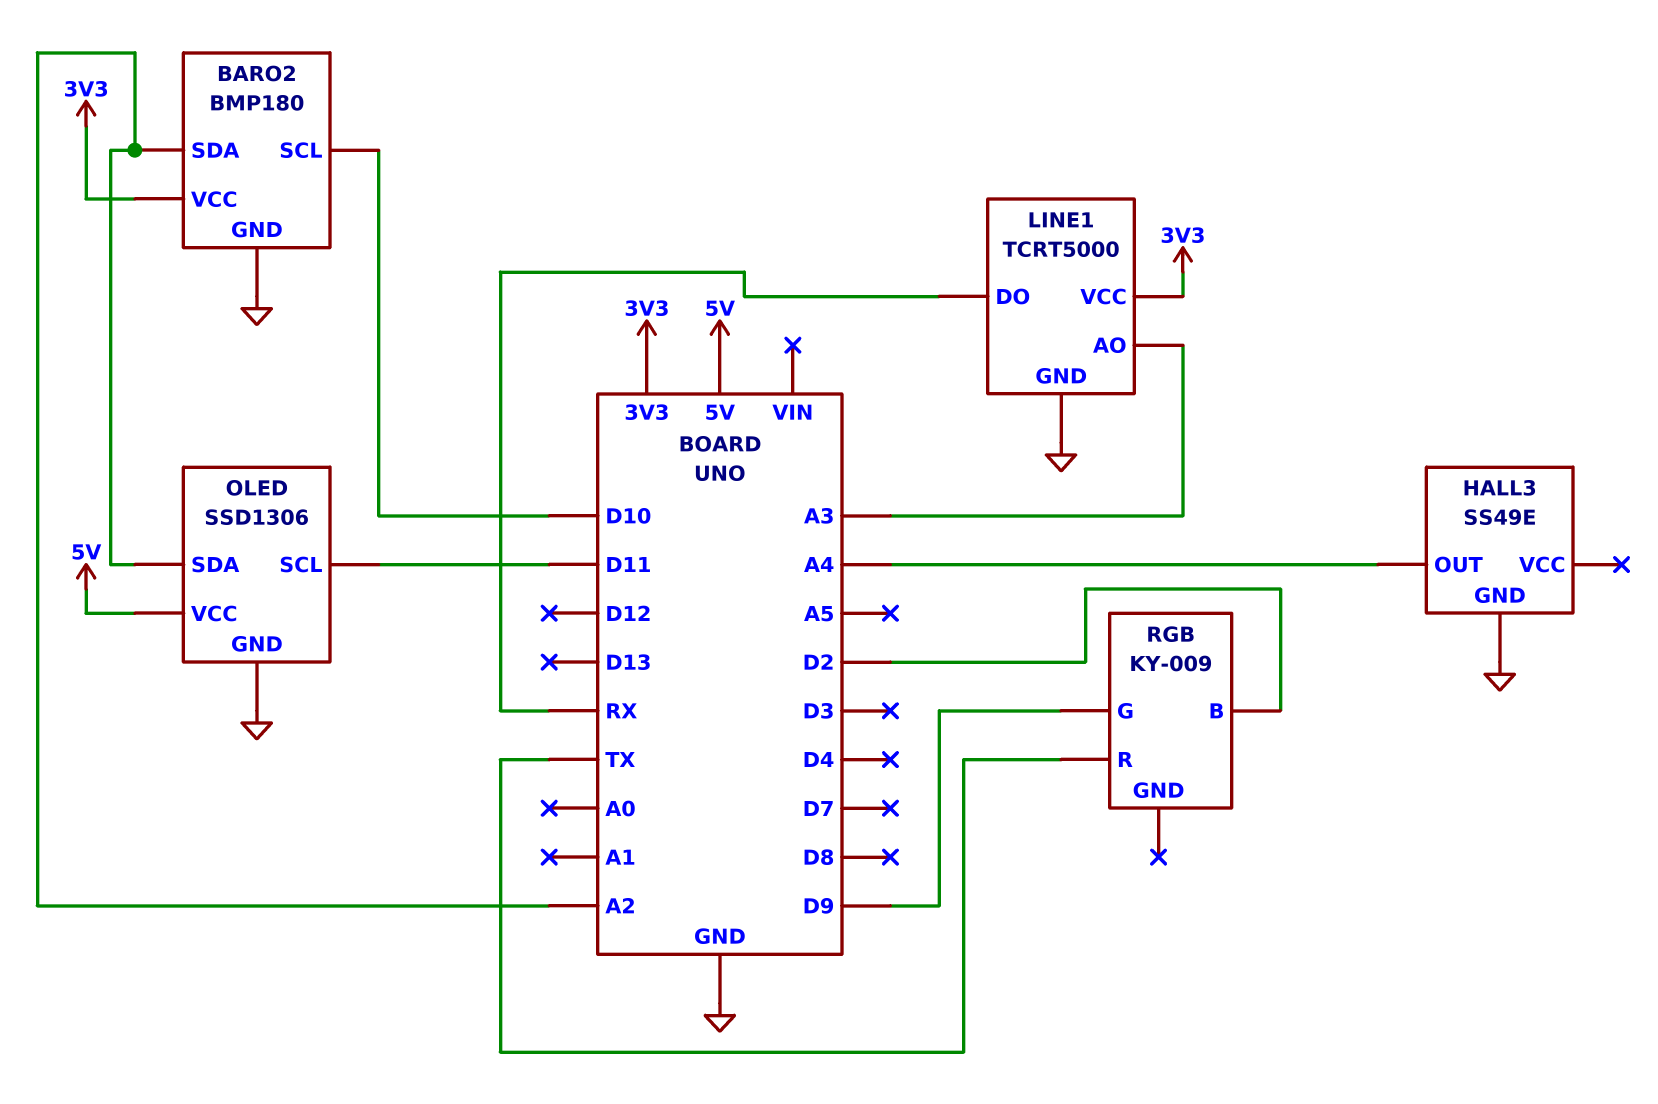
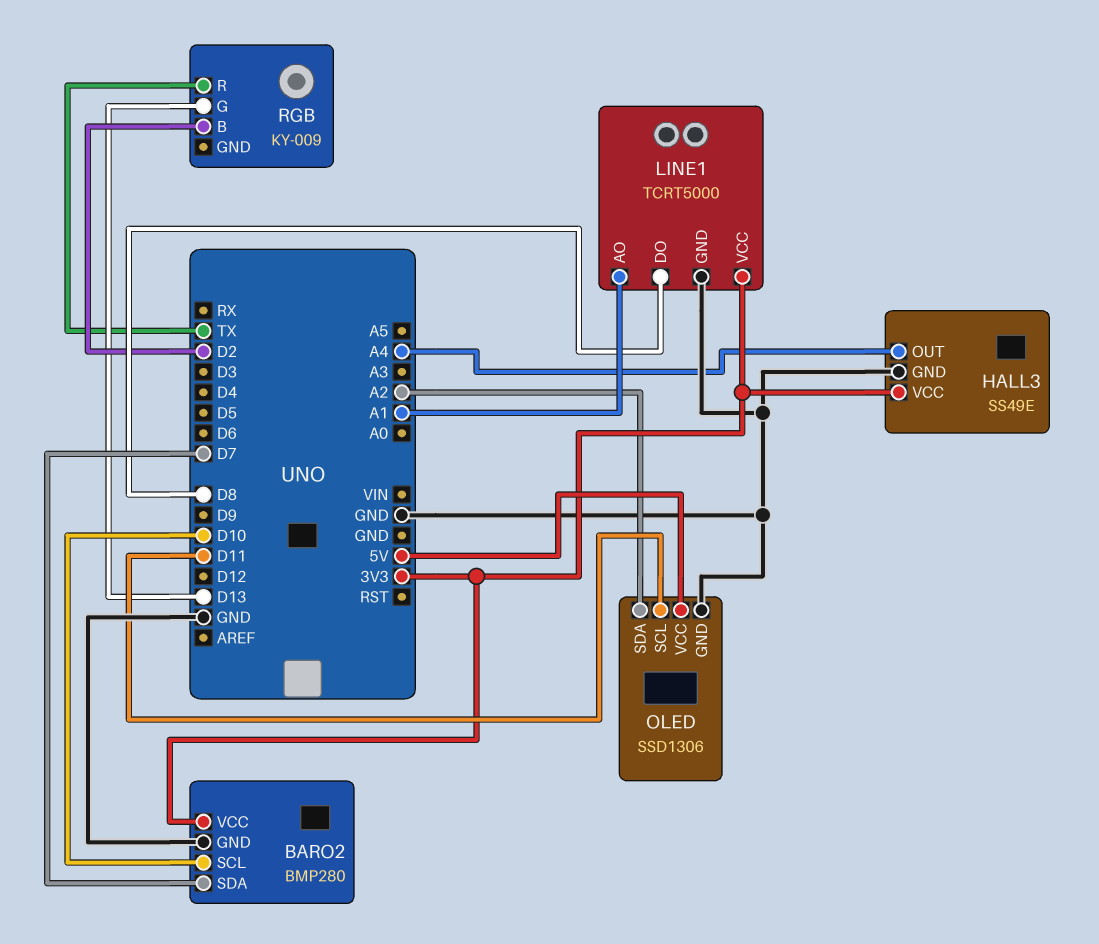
BARO2: BMP180 -> BMP280
BARO2 pin SDA: A2 -> D7
HALL3 pin VCC: none -> 3V3
LINE1 pin AO: A3 -> A1
LINE1 pin DO: RX -> D8
RGB pin G: D9 -> D13

